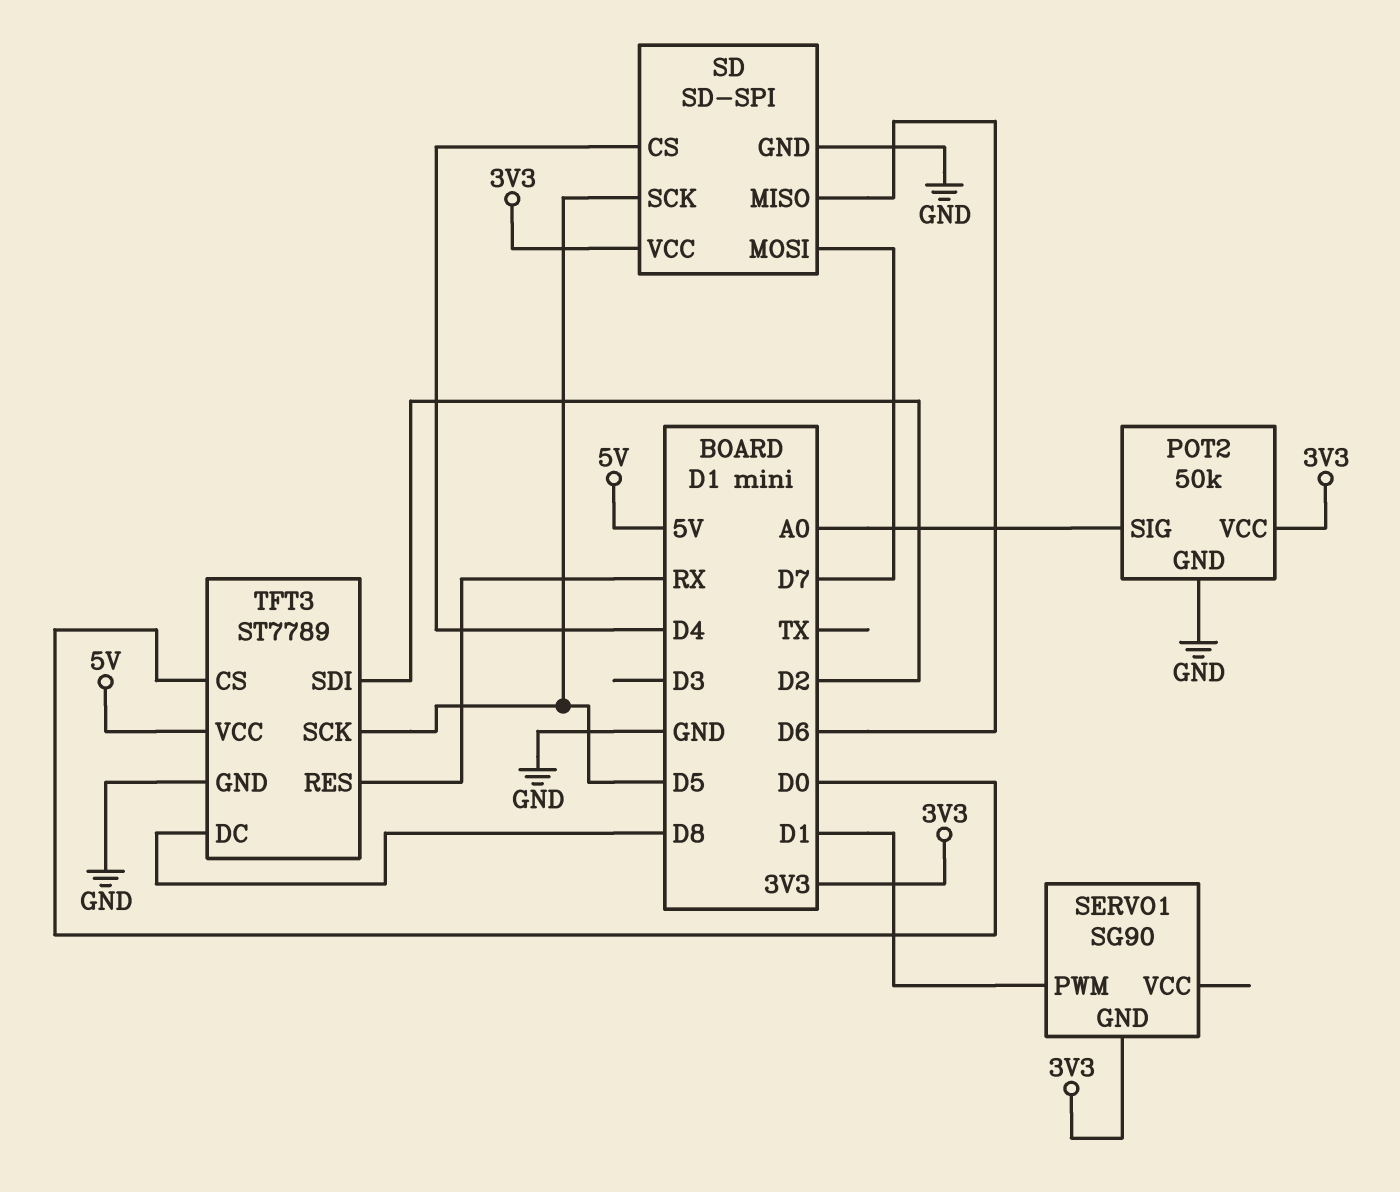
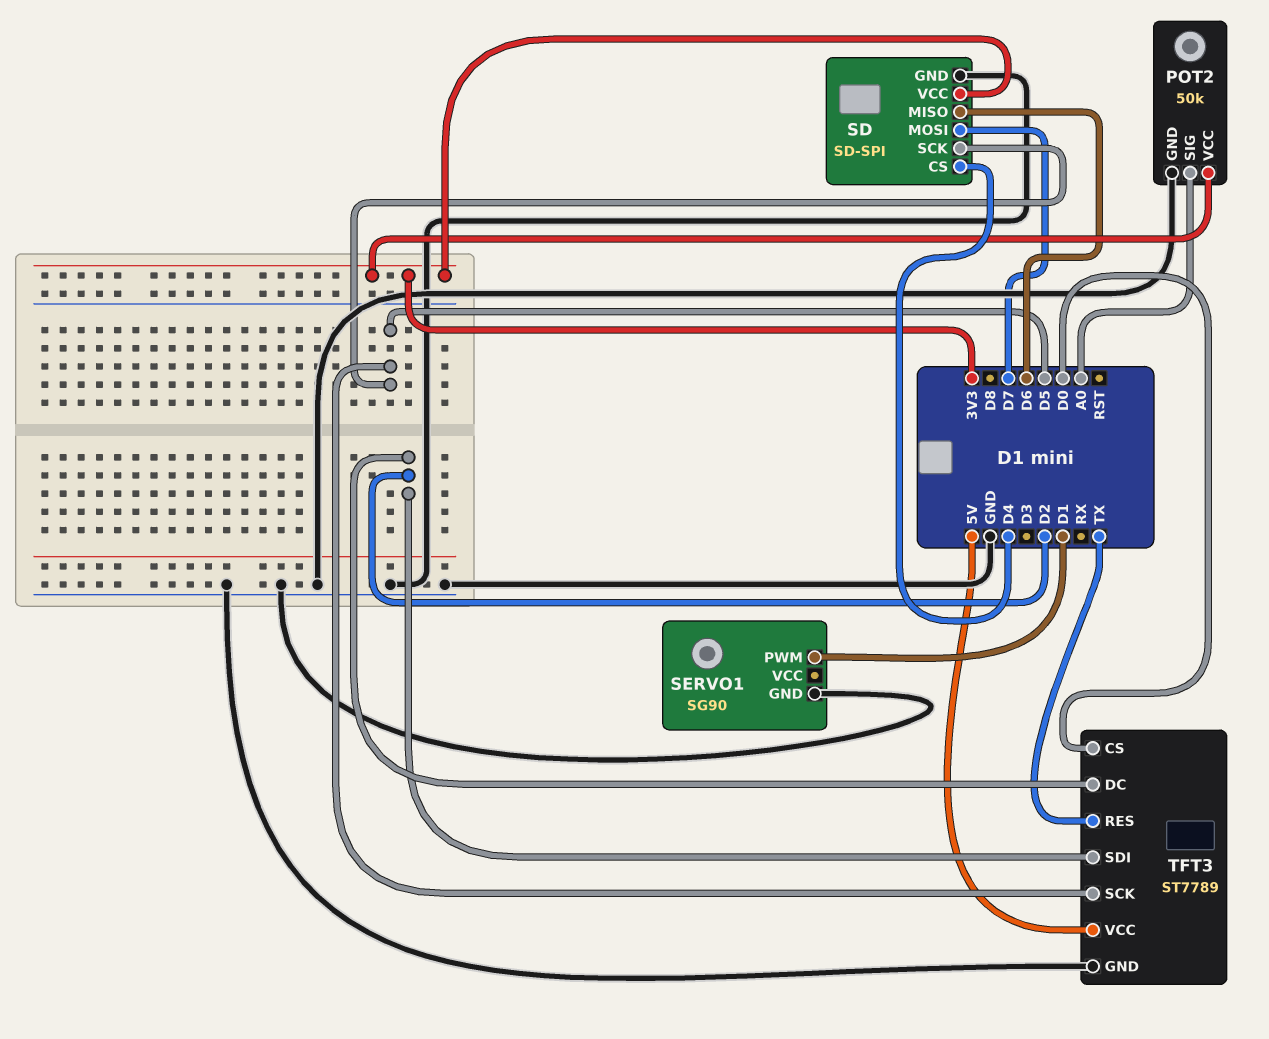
SERVO1 pin GND: 3V3 -> GND
TFT3 pin DC: D8 -> D2
TFT3 pin RES: RX -> TX

